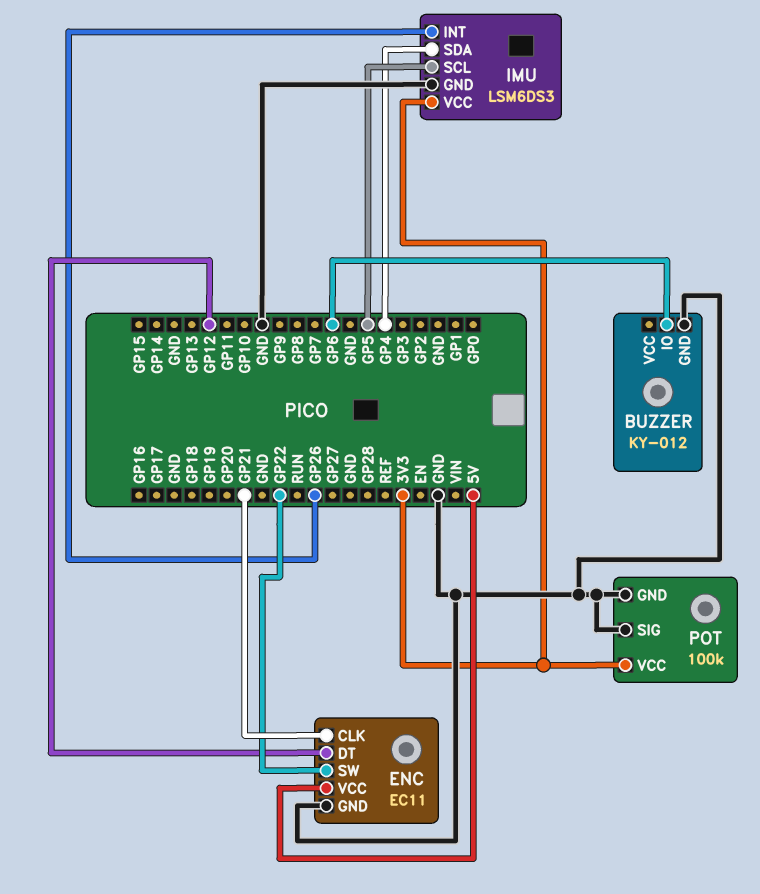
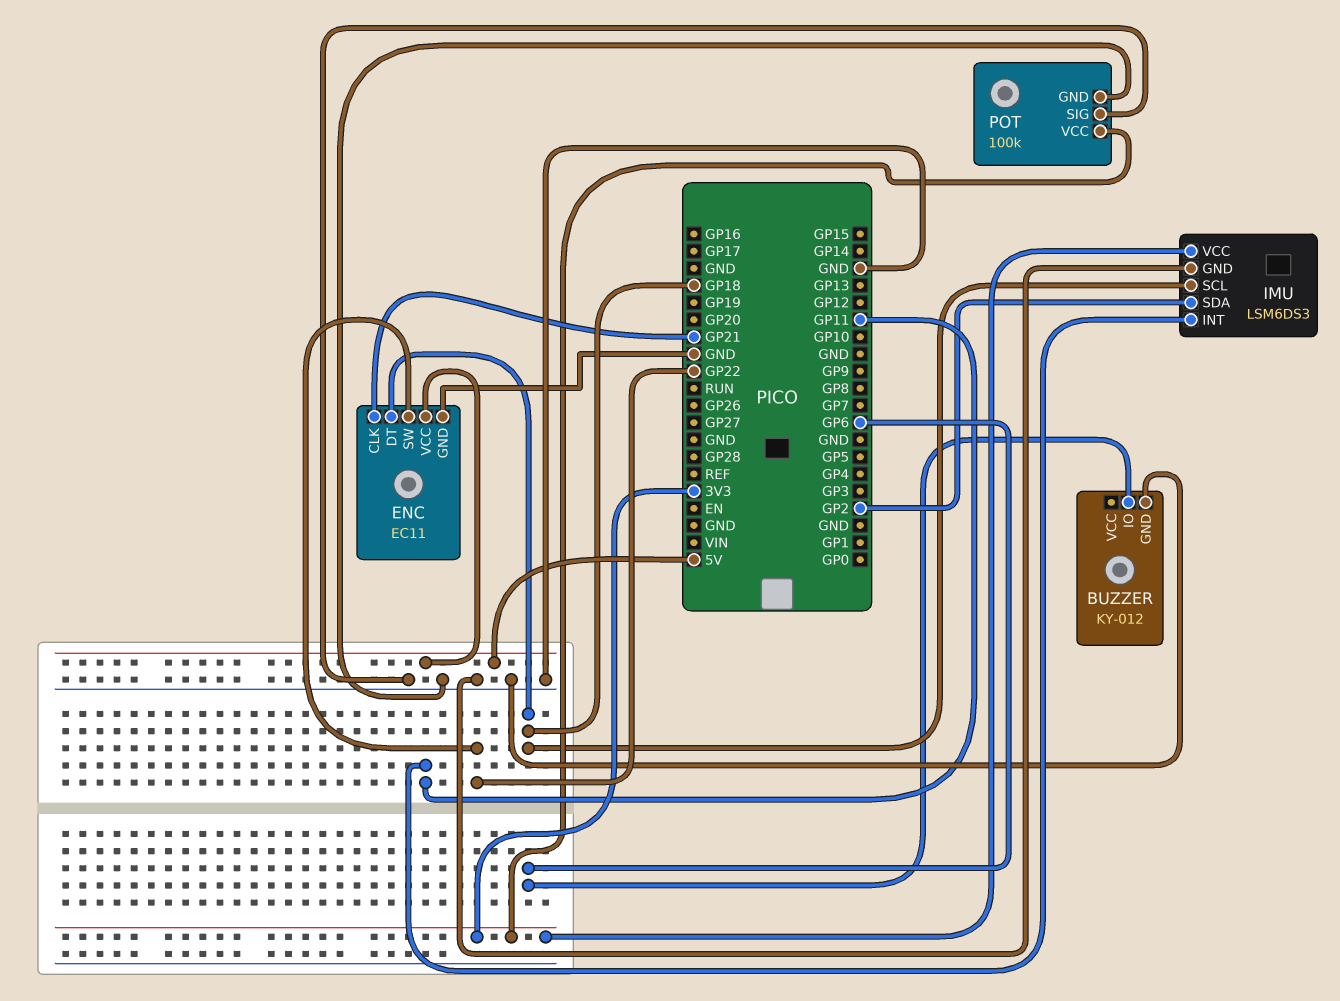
ENC pin DT: GP12 -> GP18
IMU pin INT: GP26 -> GP11
IMU pin SCL: GP5 -> GP18
IMU pin SDA: GP4 -> GP2

